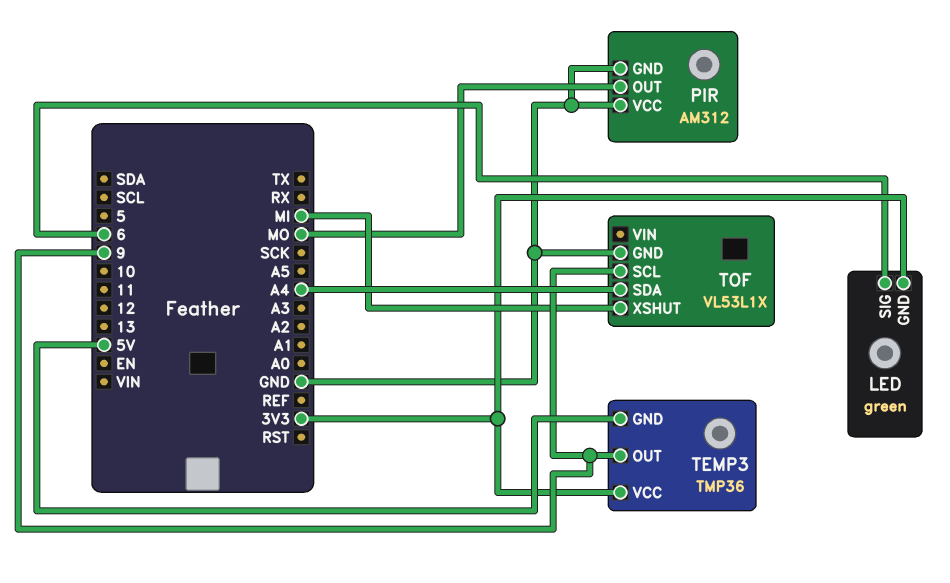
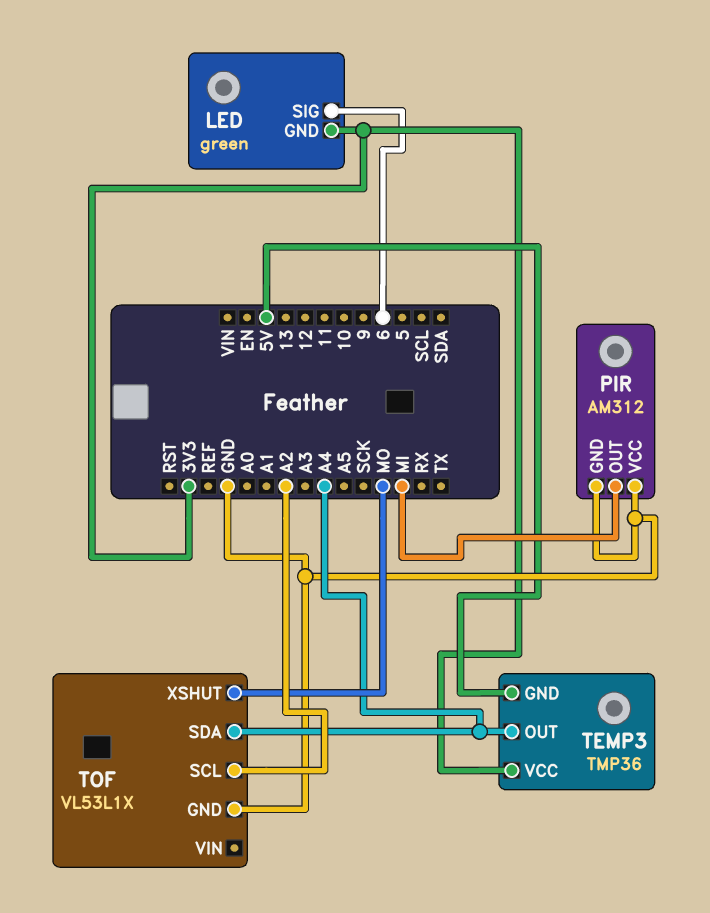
PIR pin OUT: MO -> MI
TEMP3 pin OUT: 9 -> A4
TOF pin SCL: 9 -> A2
TOF pin XSHUT: MI -> MO

